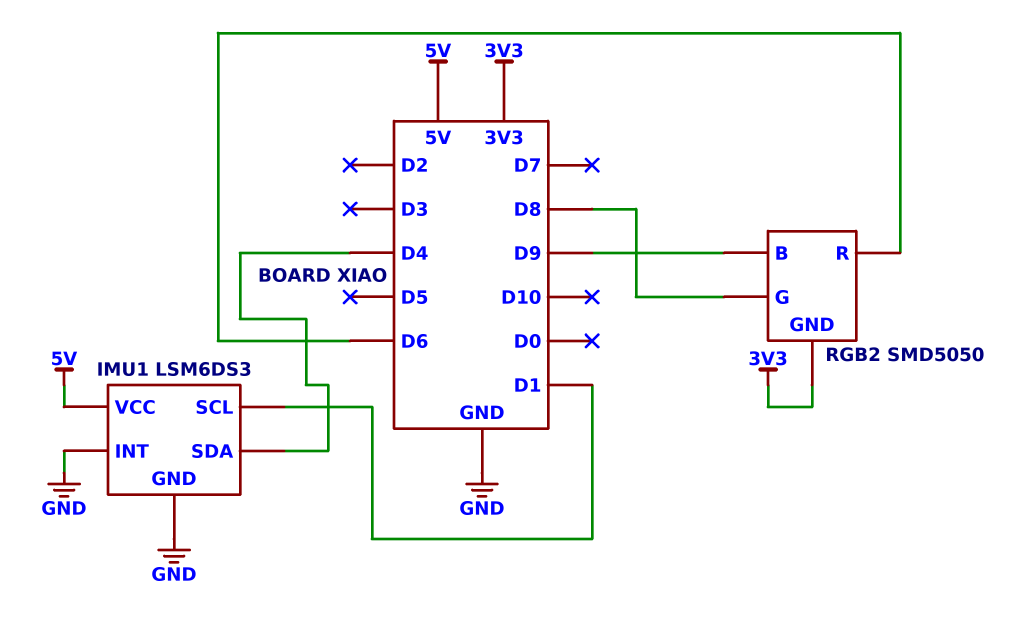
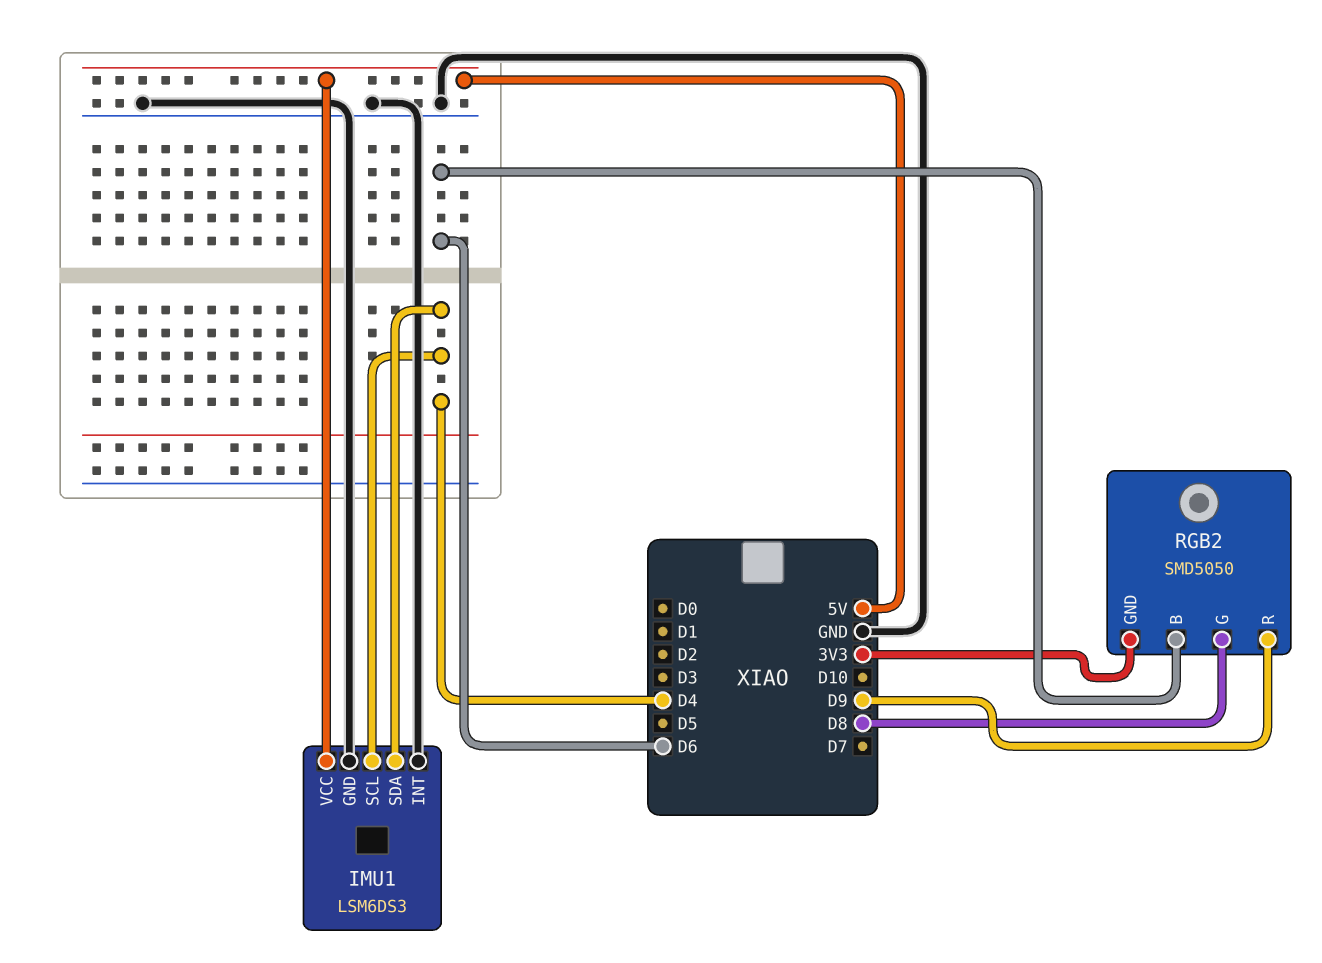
IMU1 pin SCL: D1 -> D4
RGB2 pin B: D9 -> D6
RGB2 pin R: D6 -> D9

